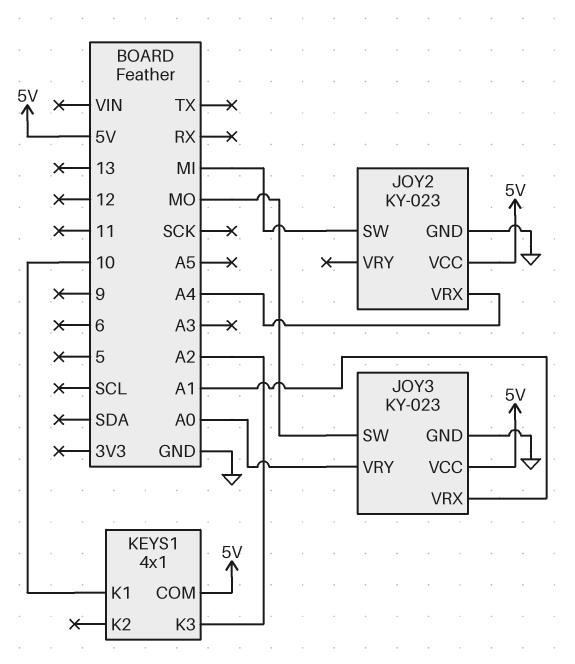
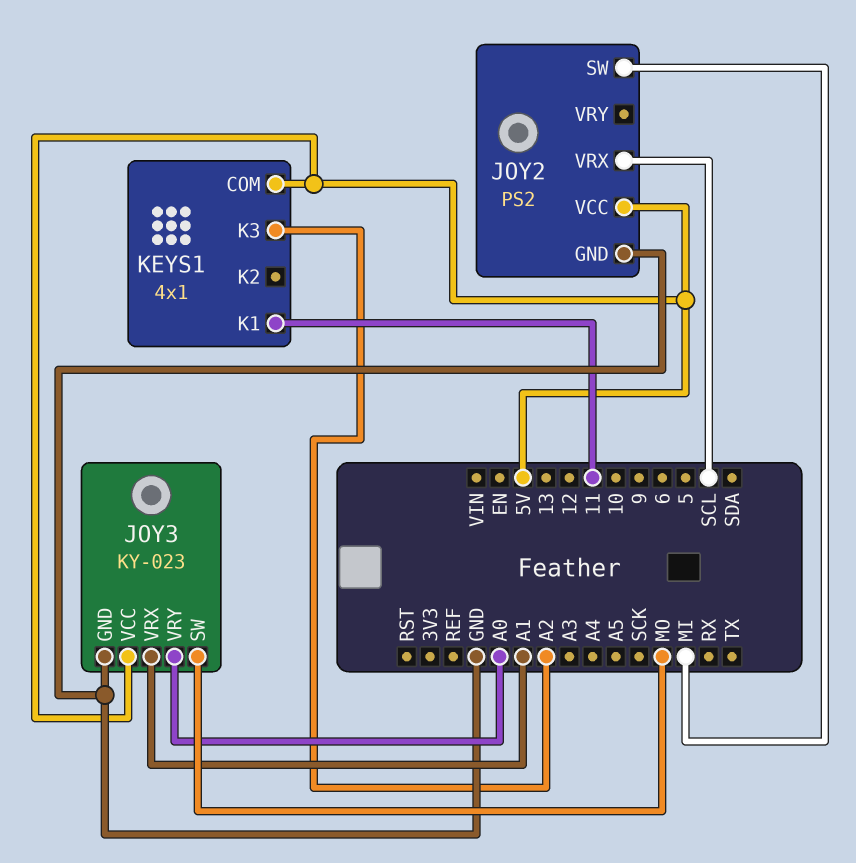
JOY2: KY-023 -> PS2
JOY2 pin VRX: A4 -> SCL
KEYS1 pin K1: 10 -> 11

